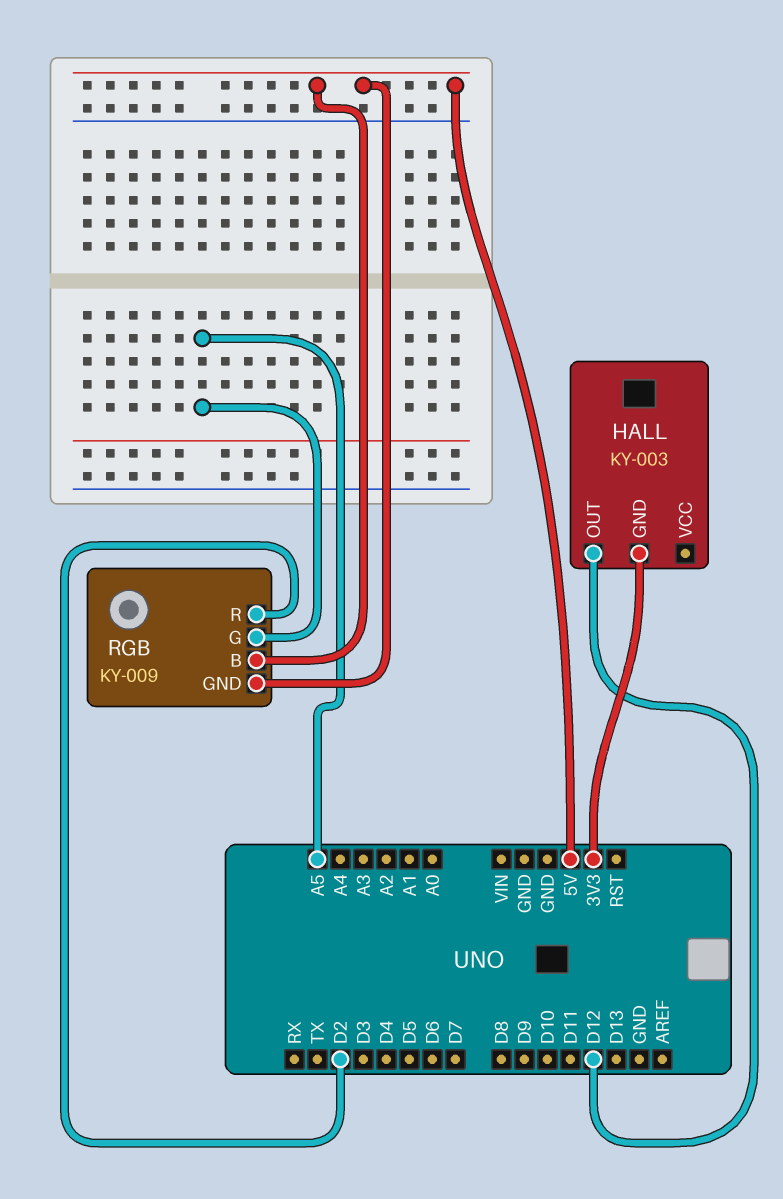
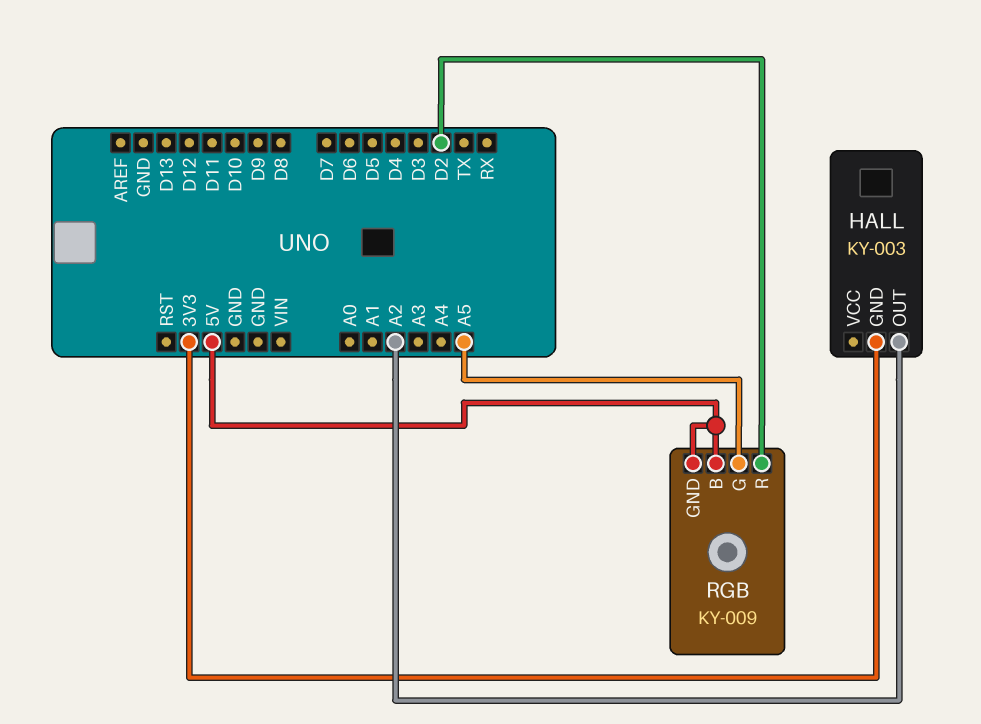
HALL pin OUT: D12 -> A2

